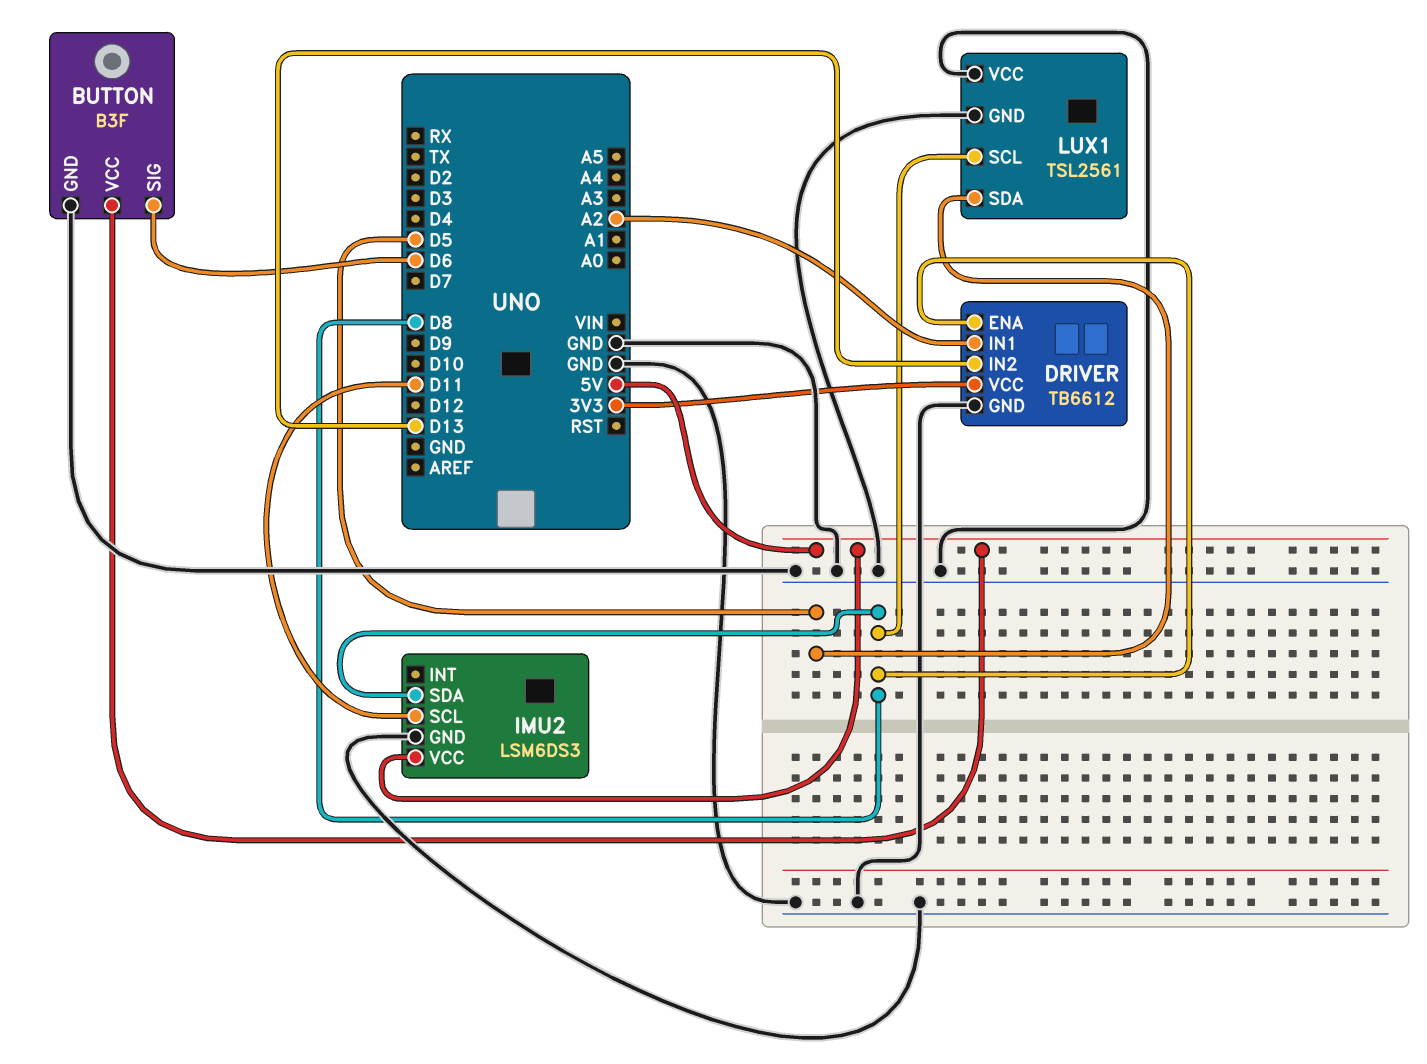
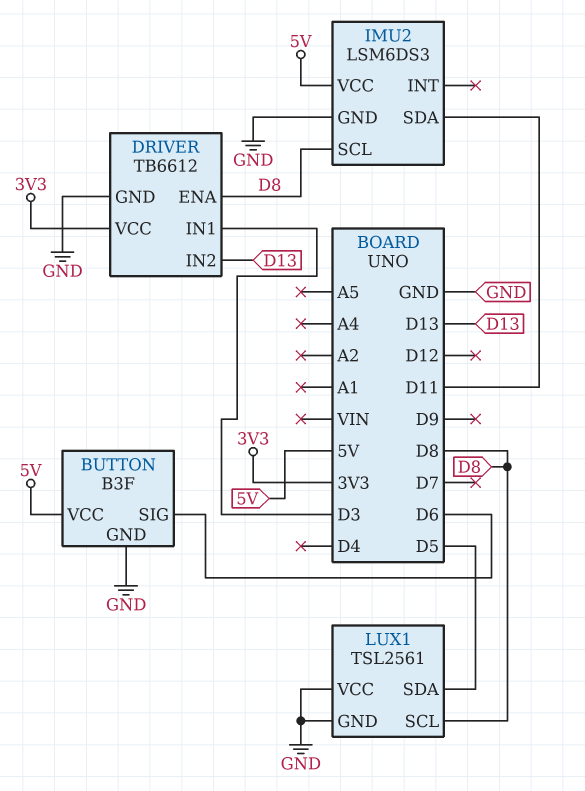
DRIVER pin IN1: A2 -> D3
IMU2 pin SCL: D11 -> D8
IMU2 pin SDA: D8 -> D11

